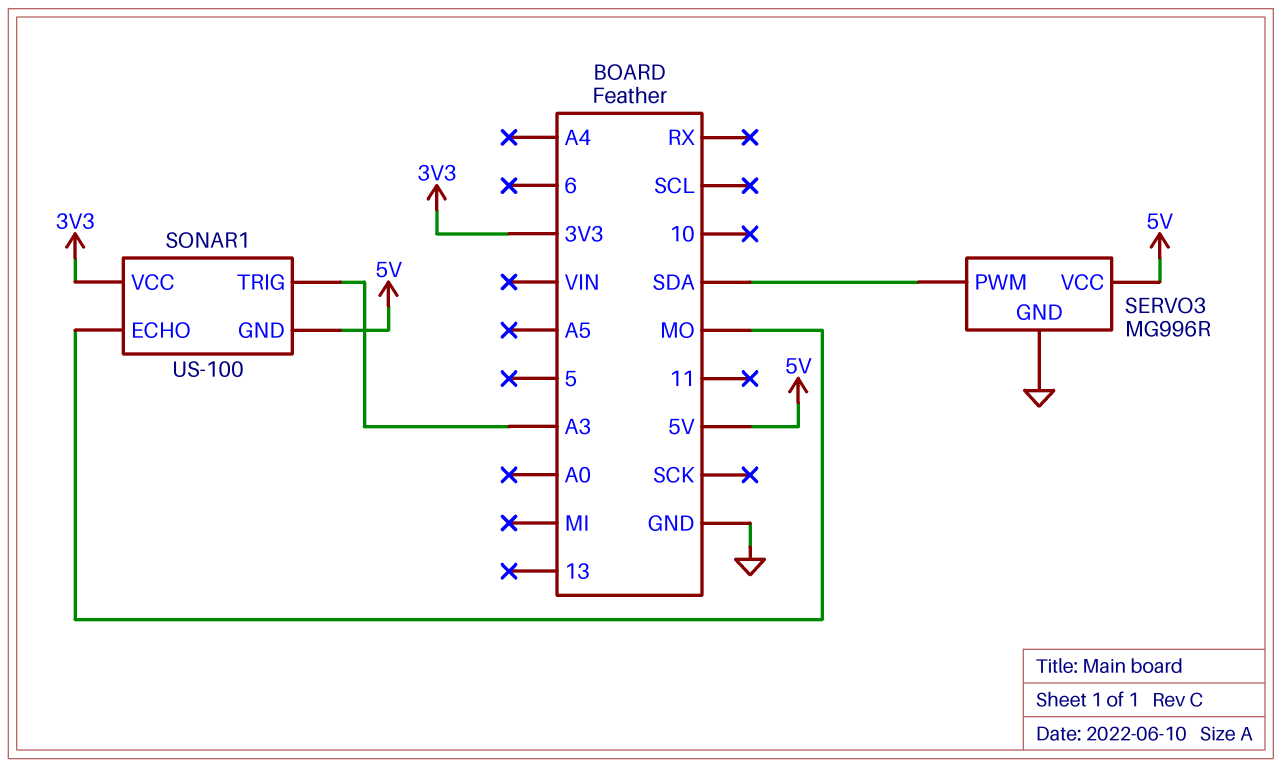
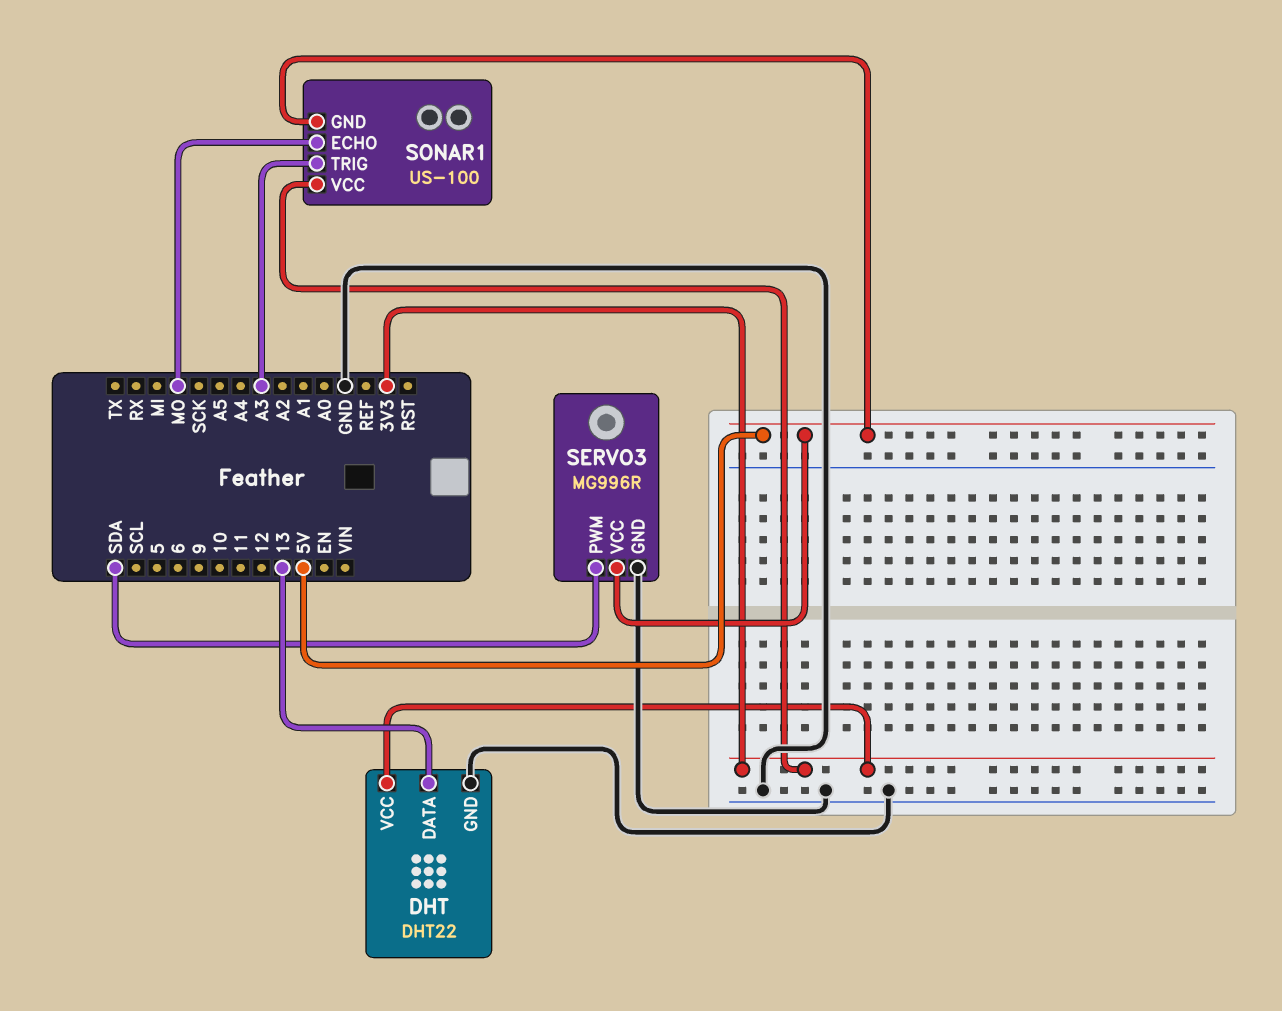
DHT: none -> DHT22
DHT pin DATA: none -> 13
DHT pin GND: none -> GND
DHT pin VCC: none -> 3V3

